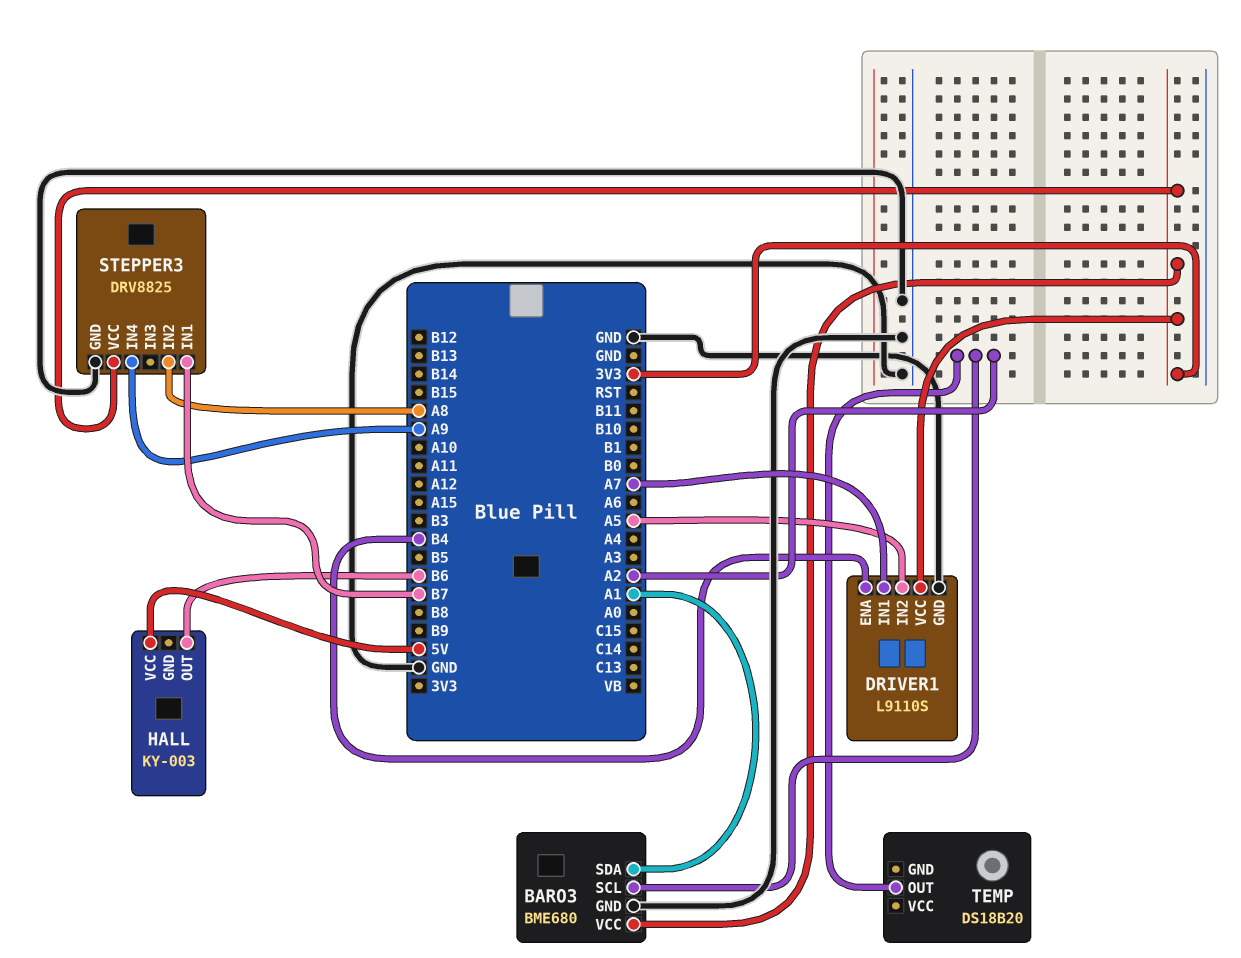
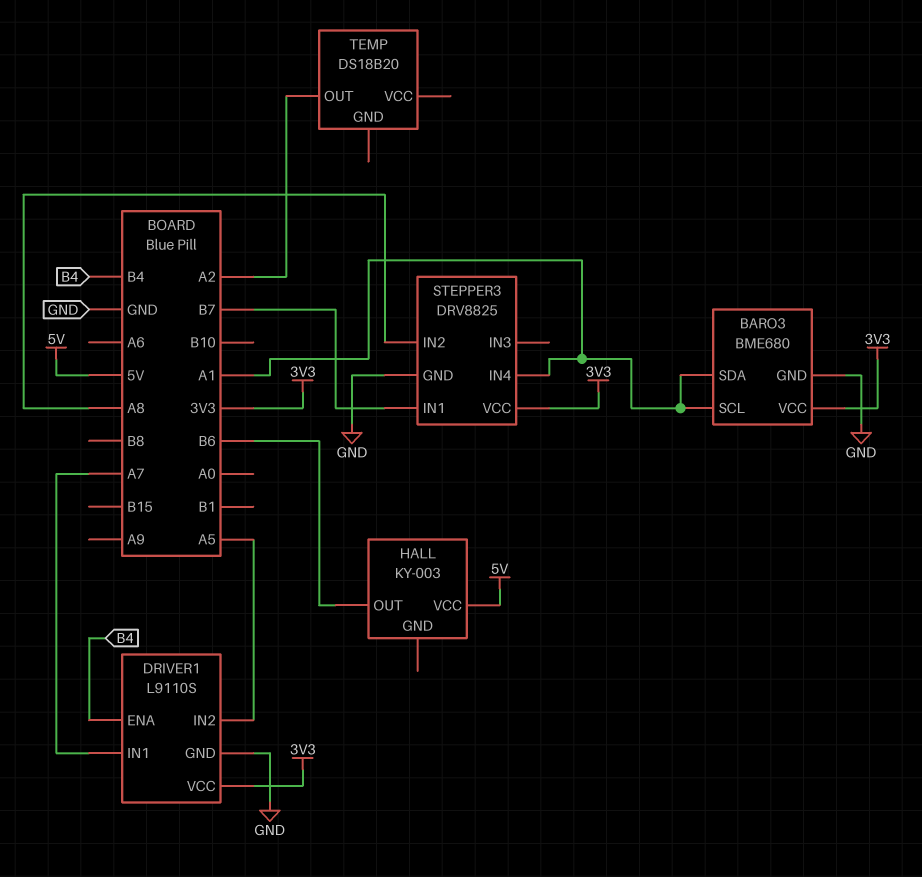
BARO3 pin SCL: A2 -> A1
STEPPER3 pin IN4: A9 -> A1

